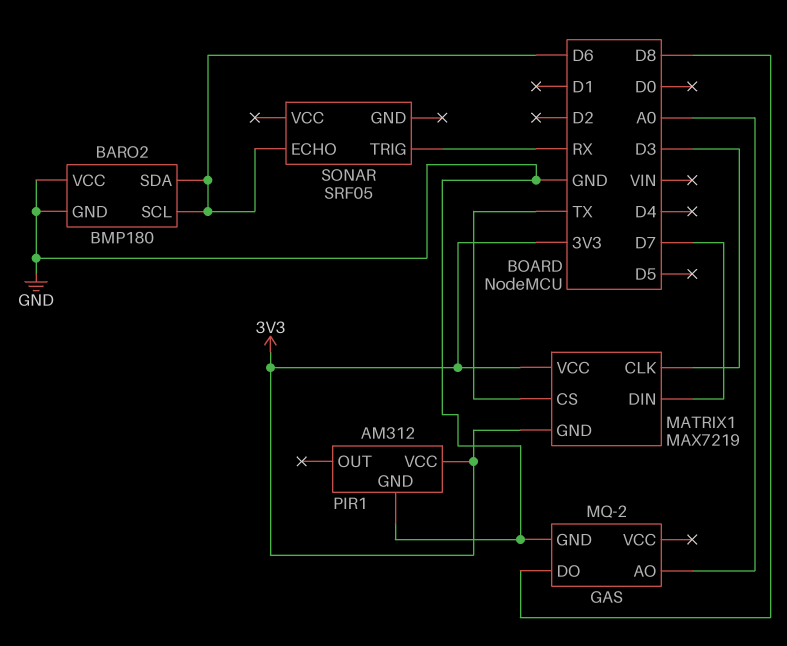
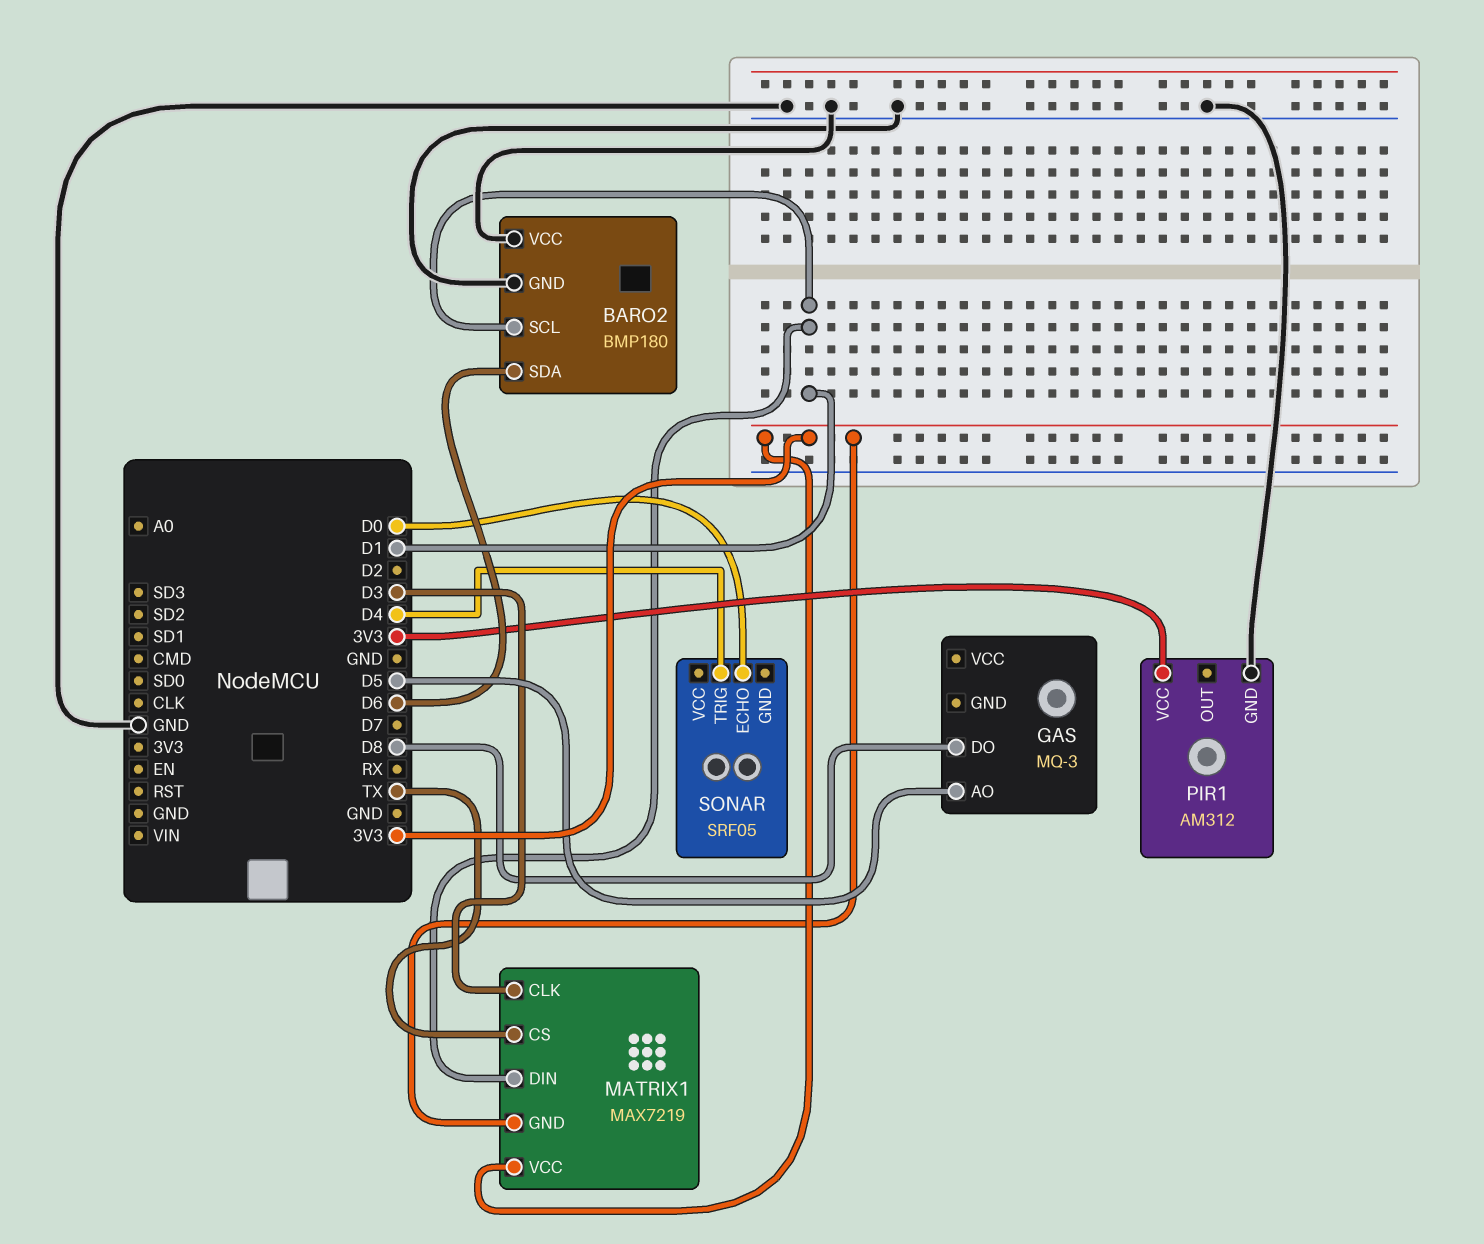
BARO2 pin SCL: D6 -> D1
GAS: MQ-2 -> MQ-3
GAS pin AO: A0 -> D5
GAS pin GND: GND -> none
MATRIX1 pin DIN: D7 -> D1
SONAR pin ECHO: D6 -> D0
SONAR pin TRIG: RX -> D4

